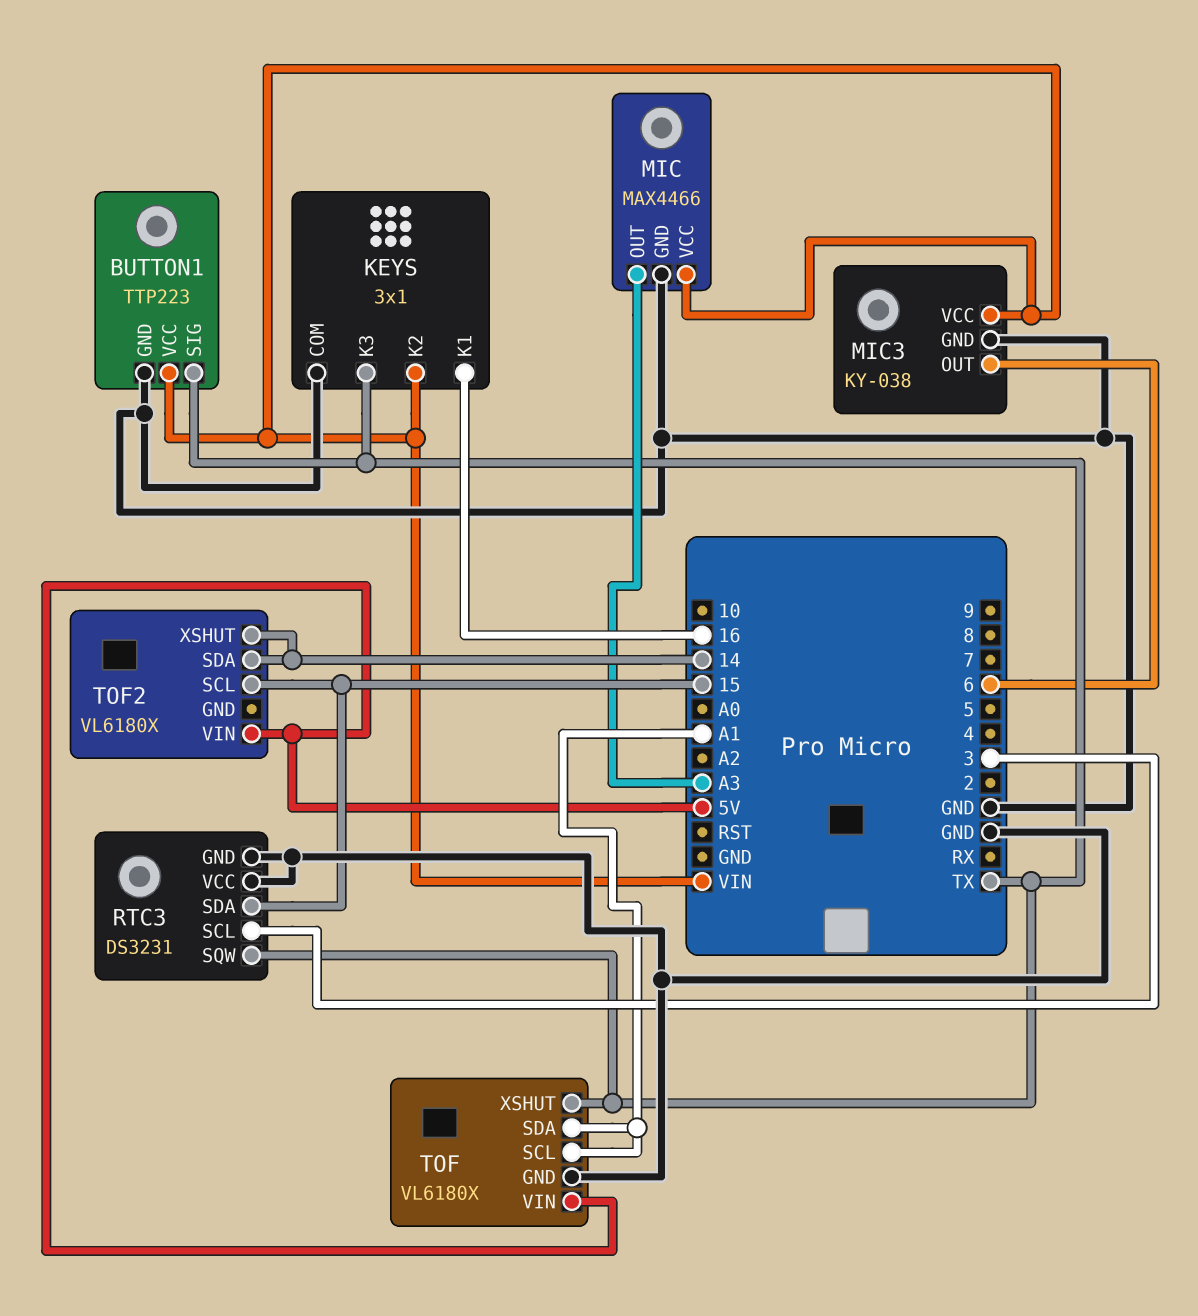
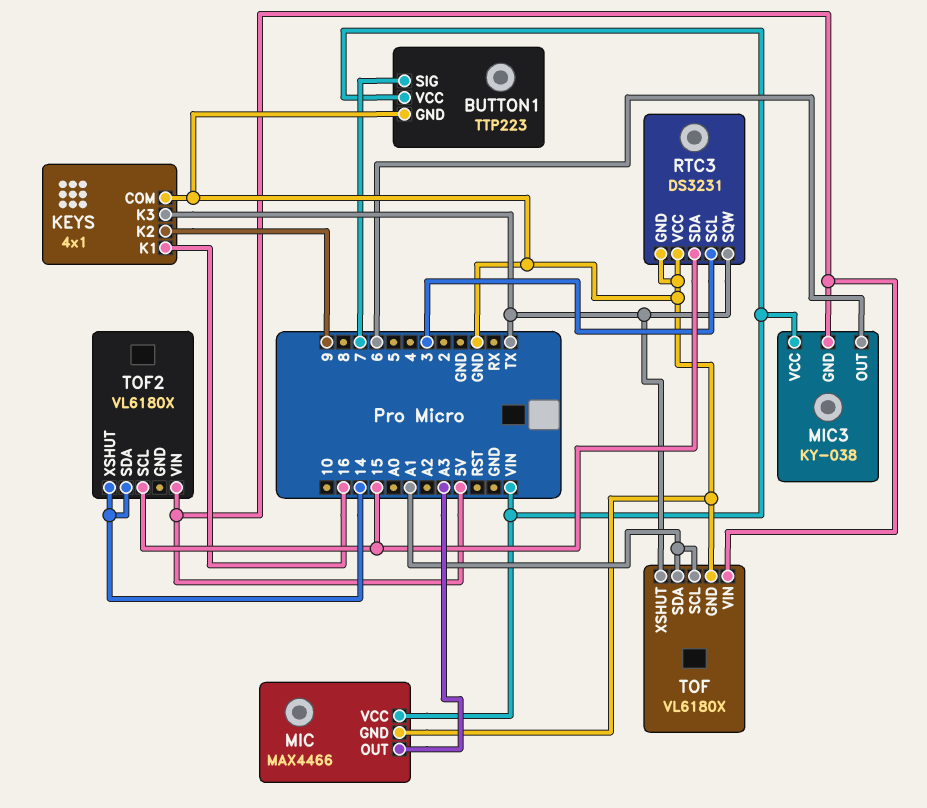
BUTTON1 pin SIG: TX -> 7
KEYS: 3x1 -> 4x1
KEYS pin K2: VIN -> 9
MIC3 pin GND: GND -> 5V

